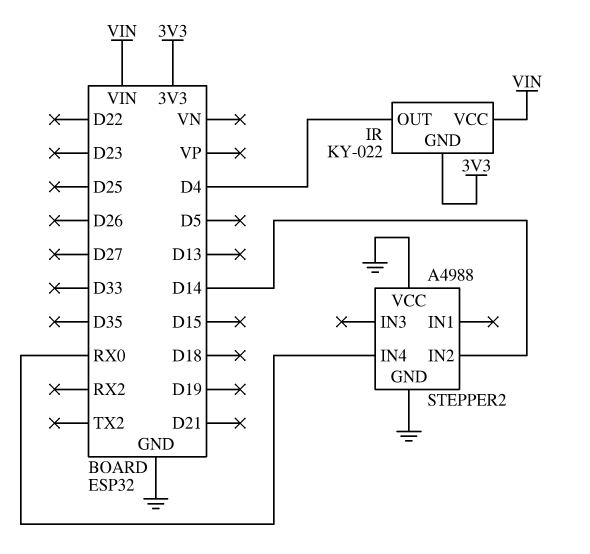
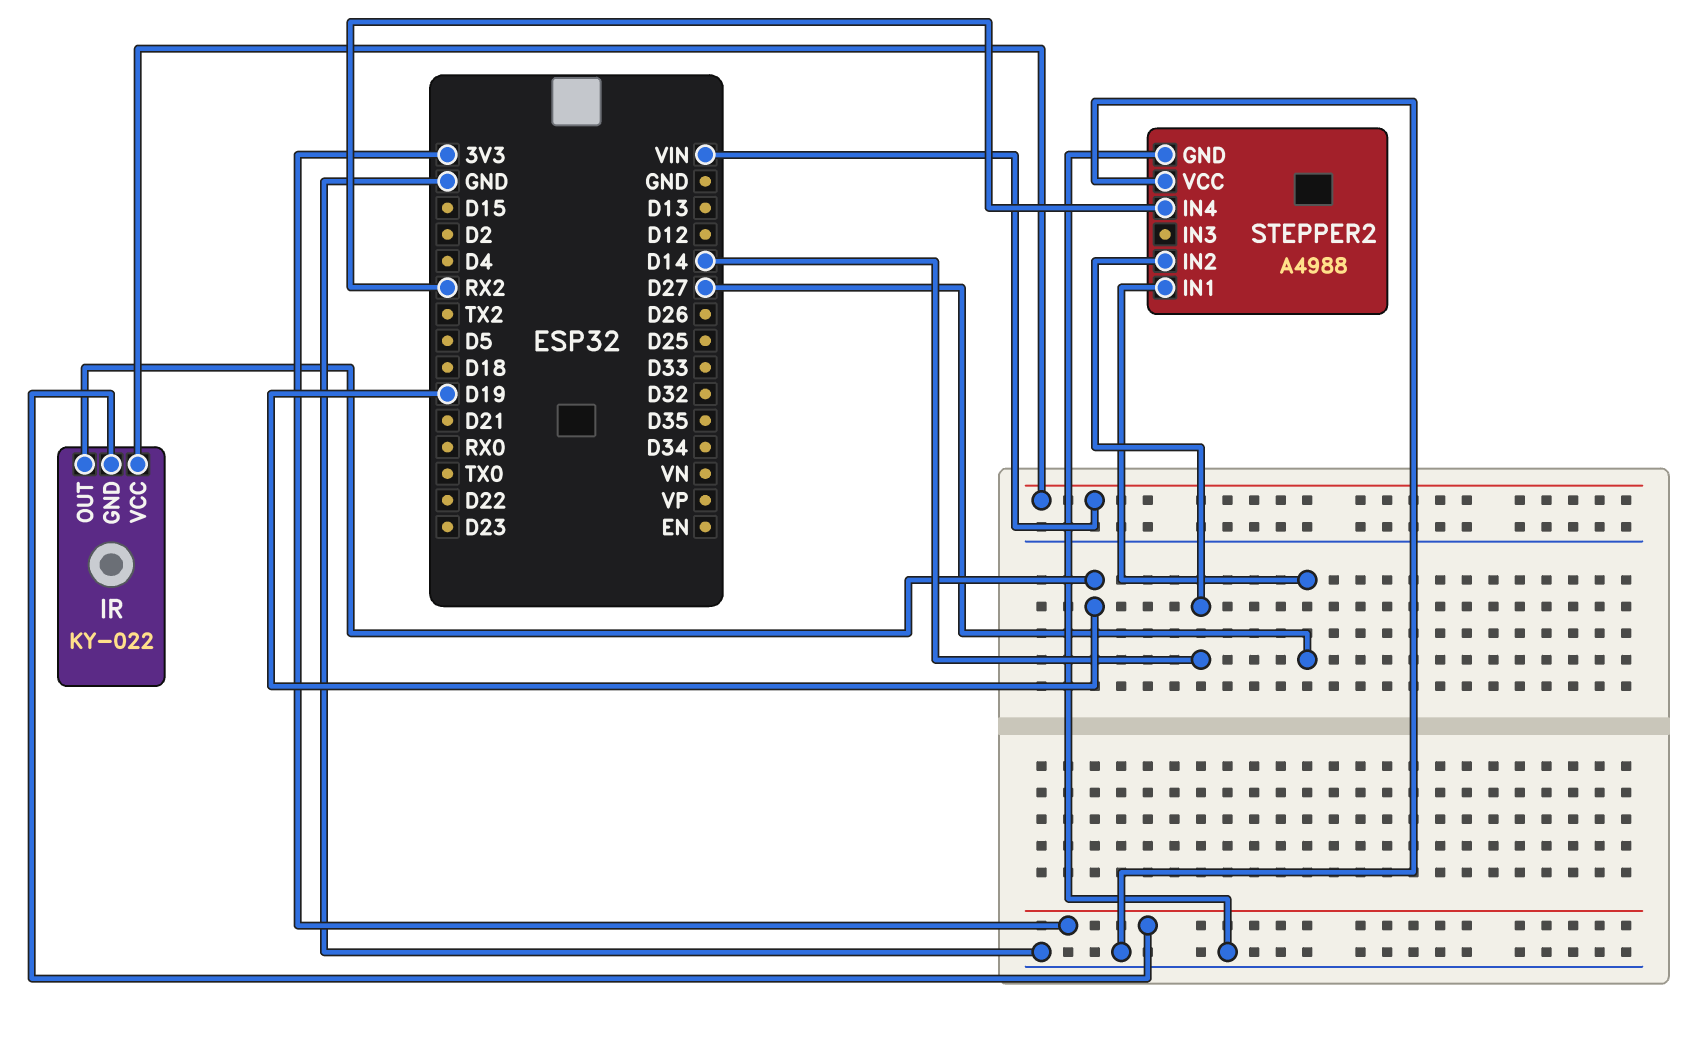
IR pin OUT: D4 -> D19
STEPPER2 pin IN1: none -> D27
STEPPER2 pin IN4: RX0 -> RX2

